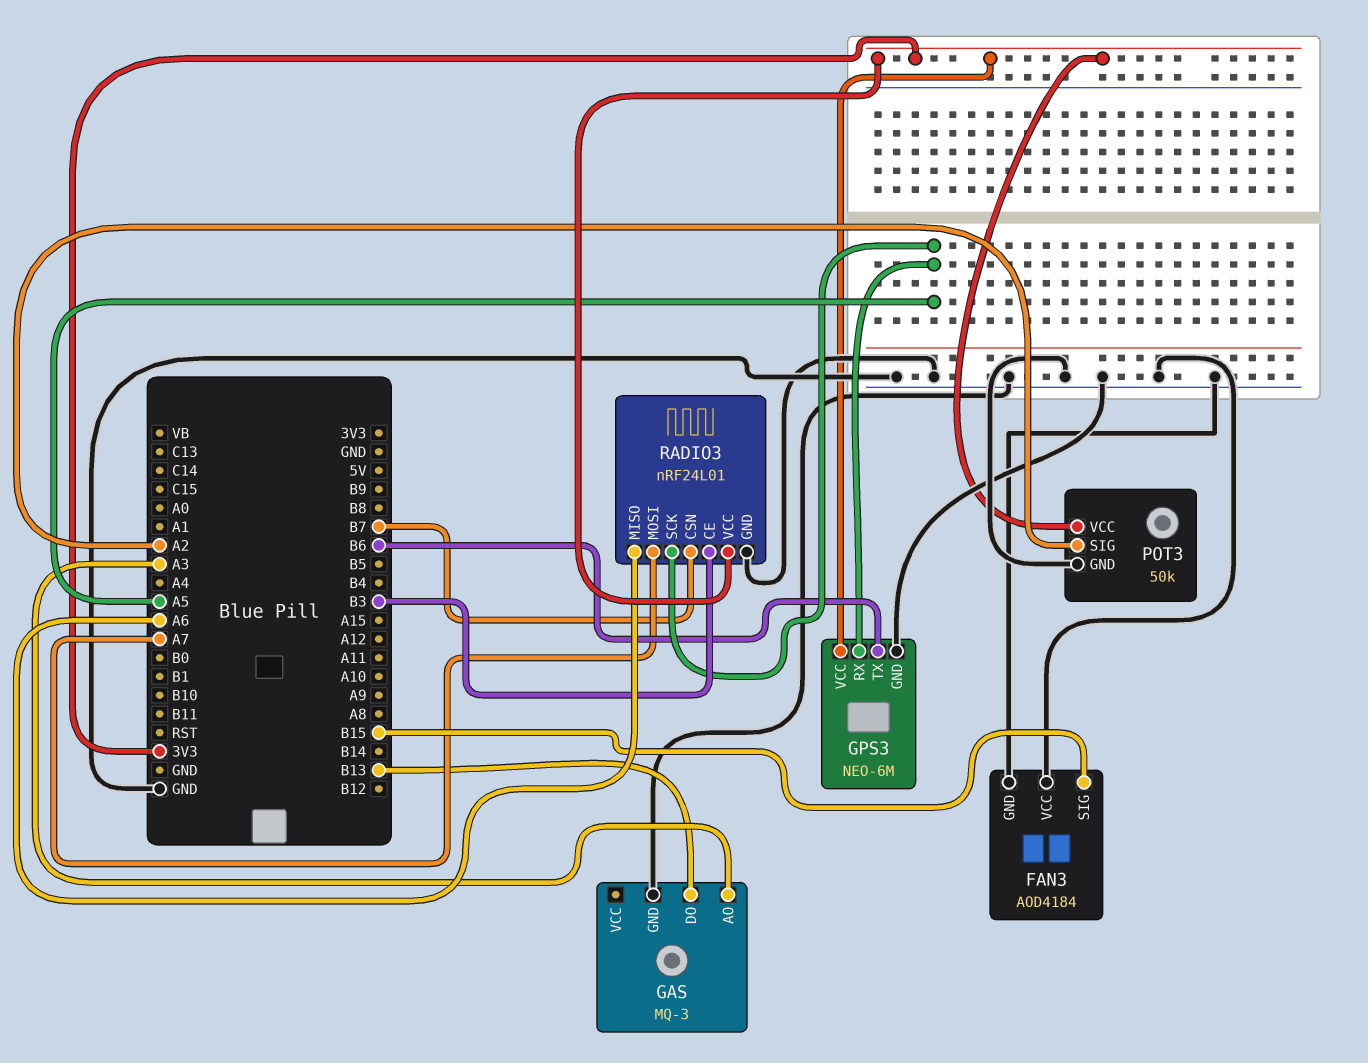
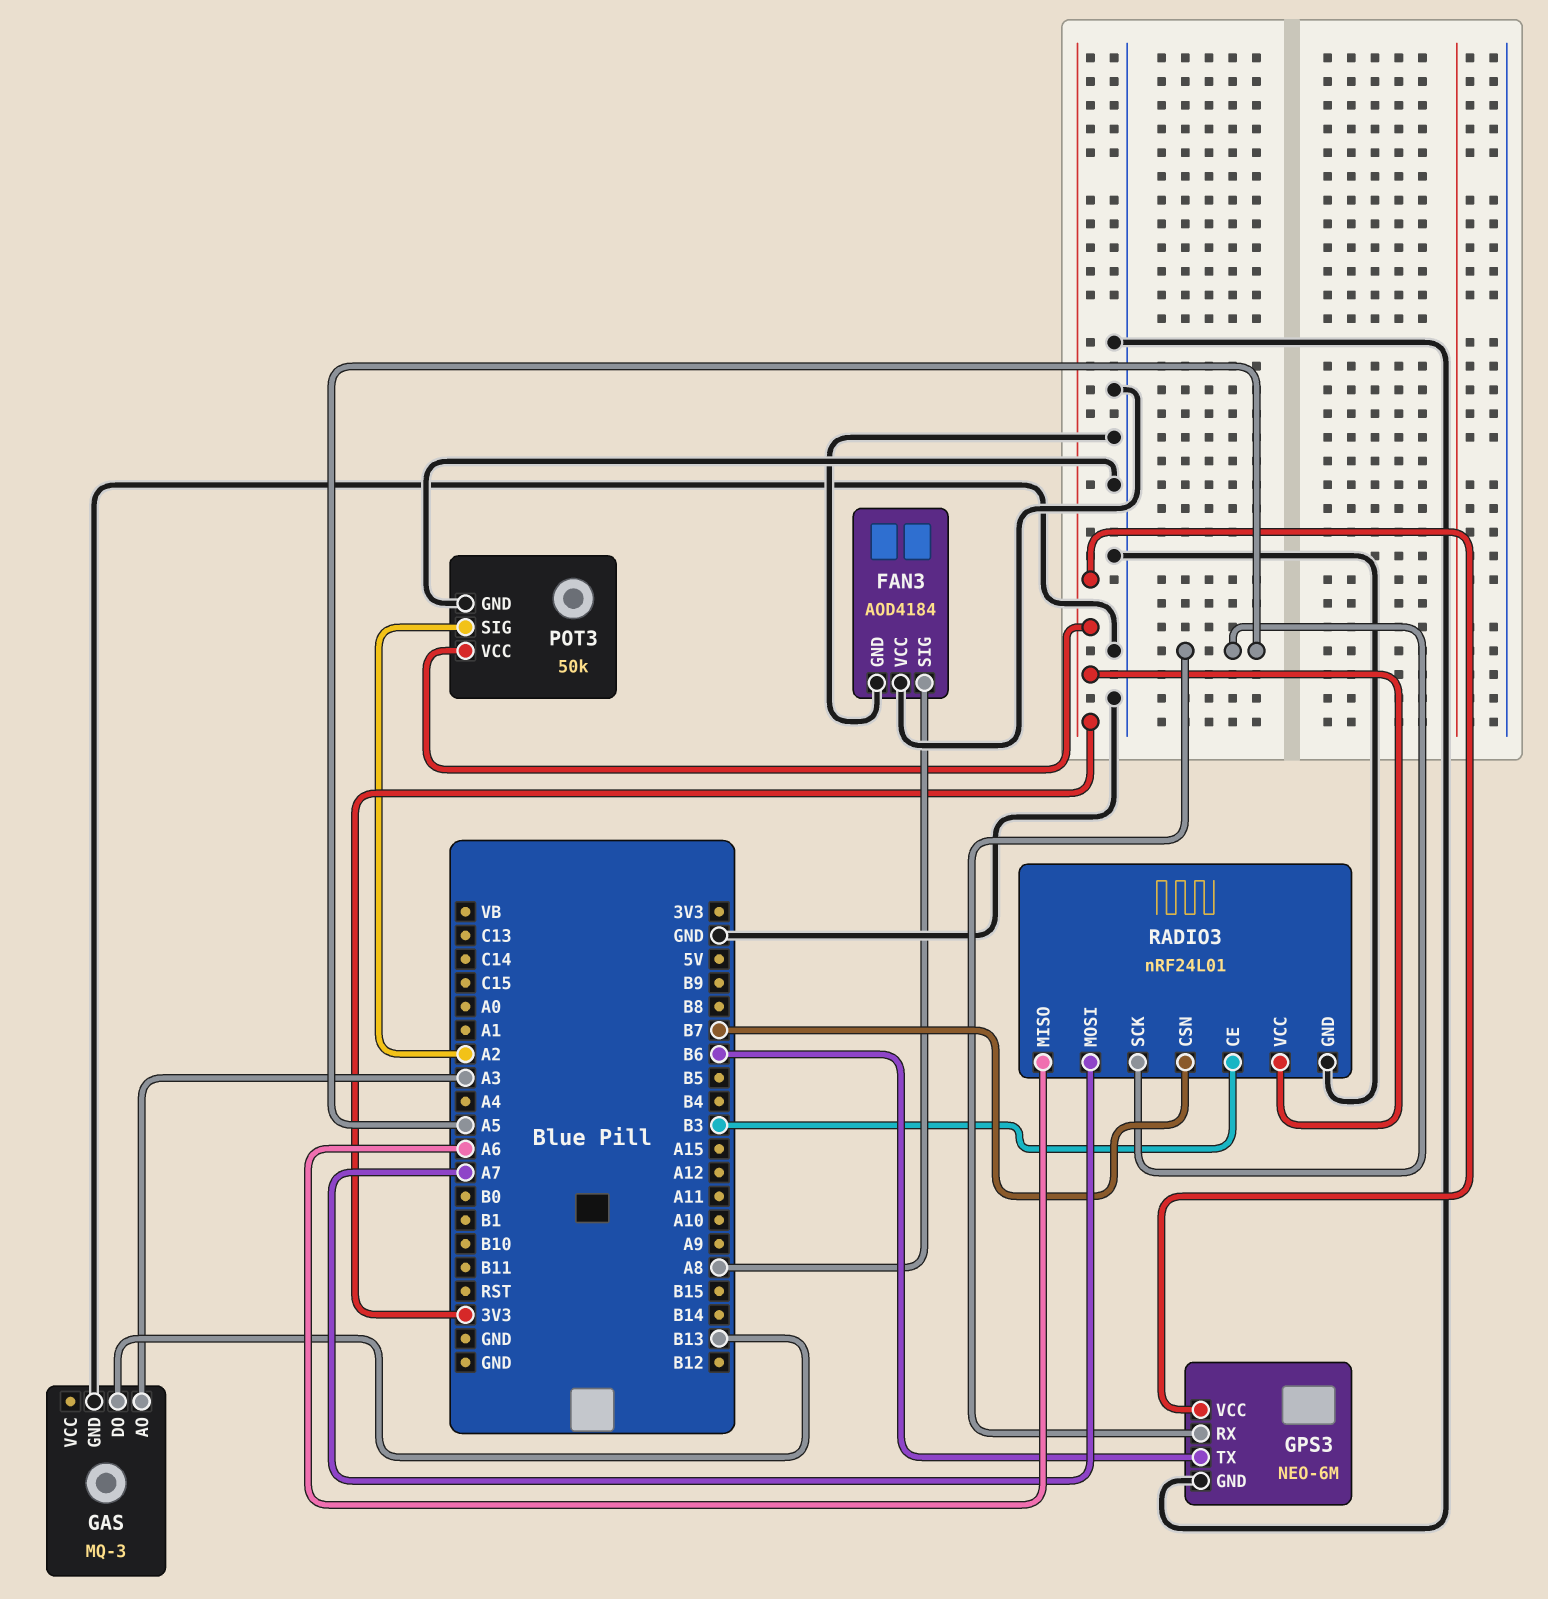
FAN3 pin SIG: B15 -> A8

